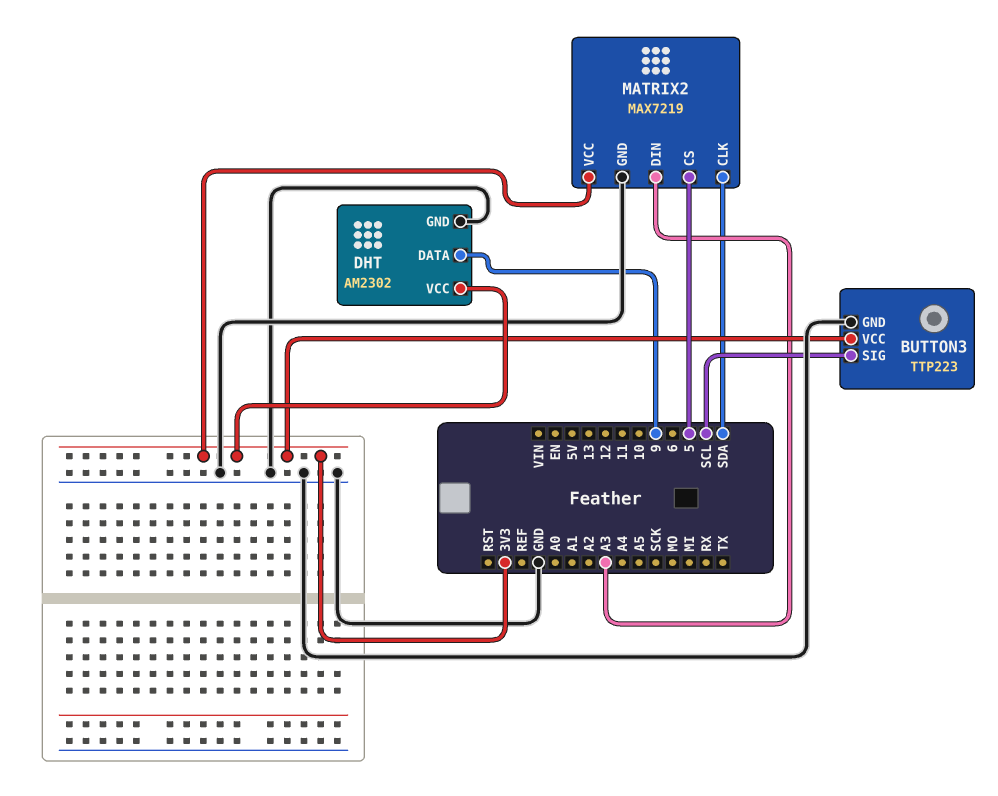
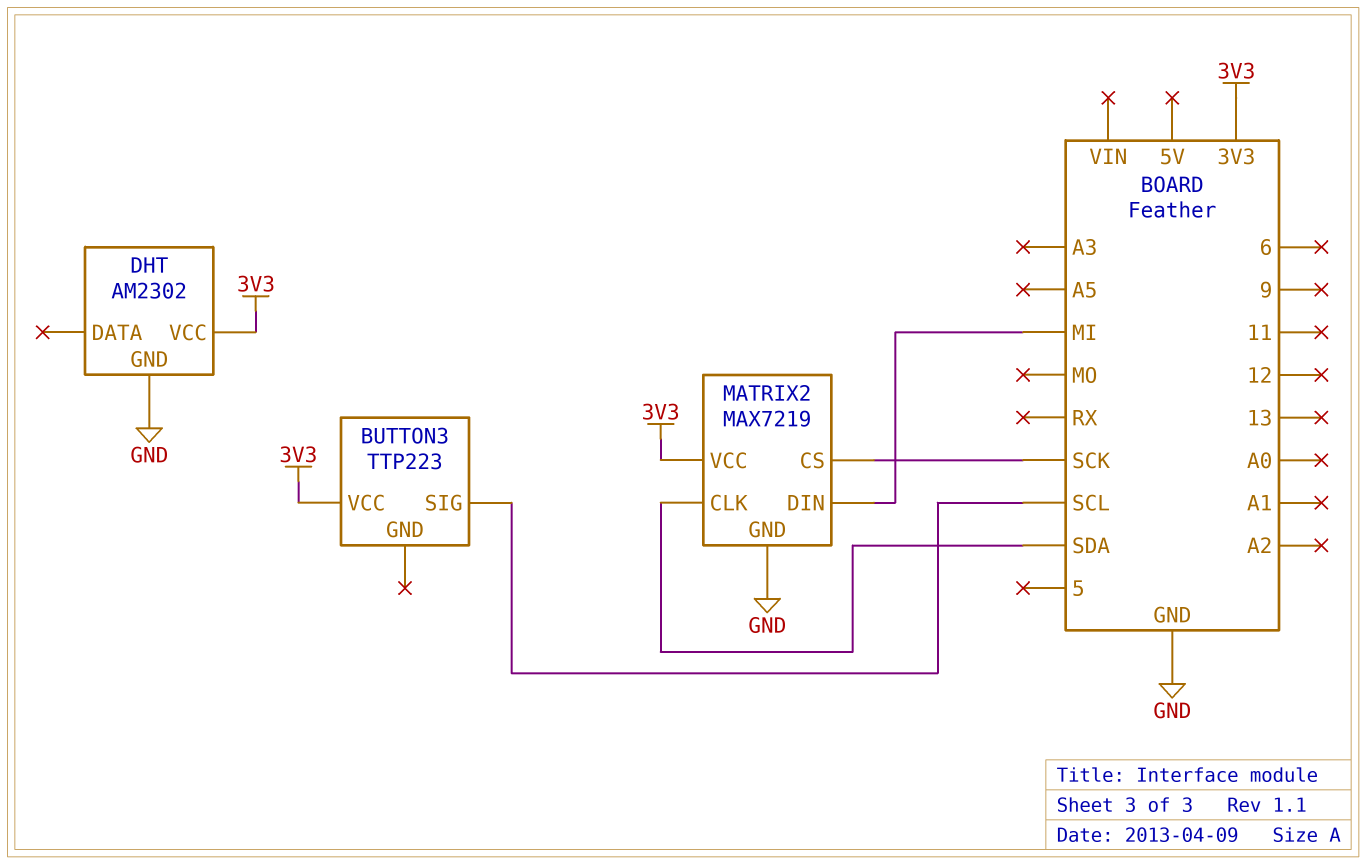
BUTTON3 pin GND: GND -> none
DHT pin DATA: 9 -> none
MATRIX2 pin CS: 5 -> SCK
MATRIX2 pin DIN: A3 -> MI

